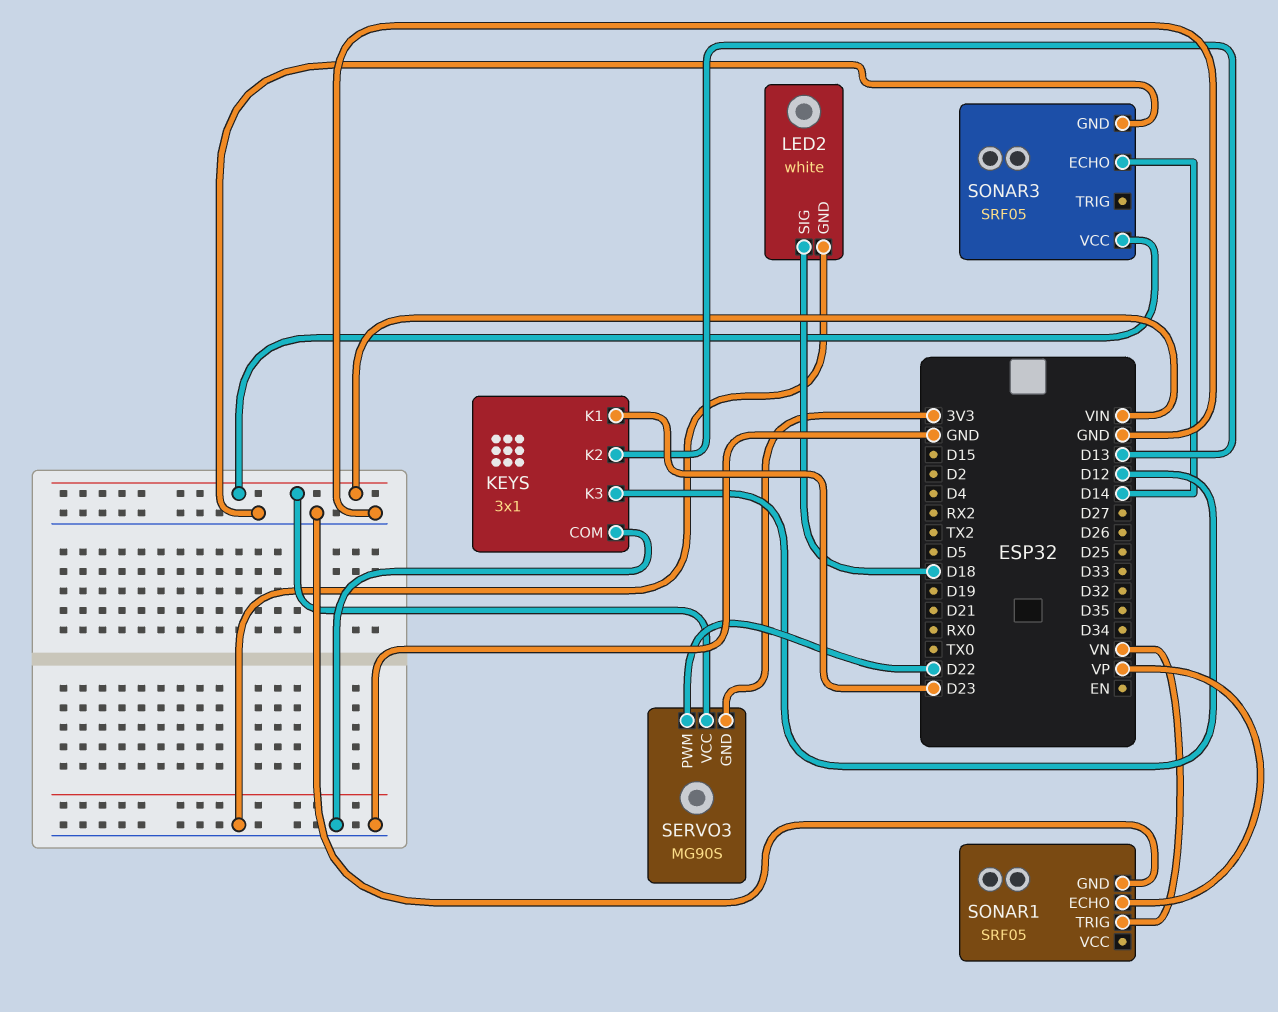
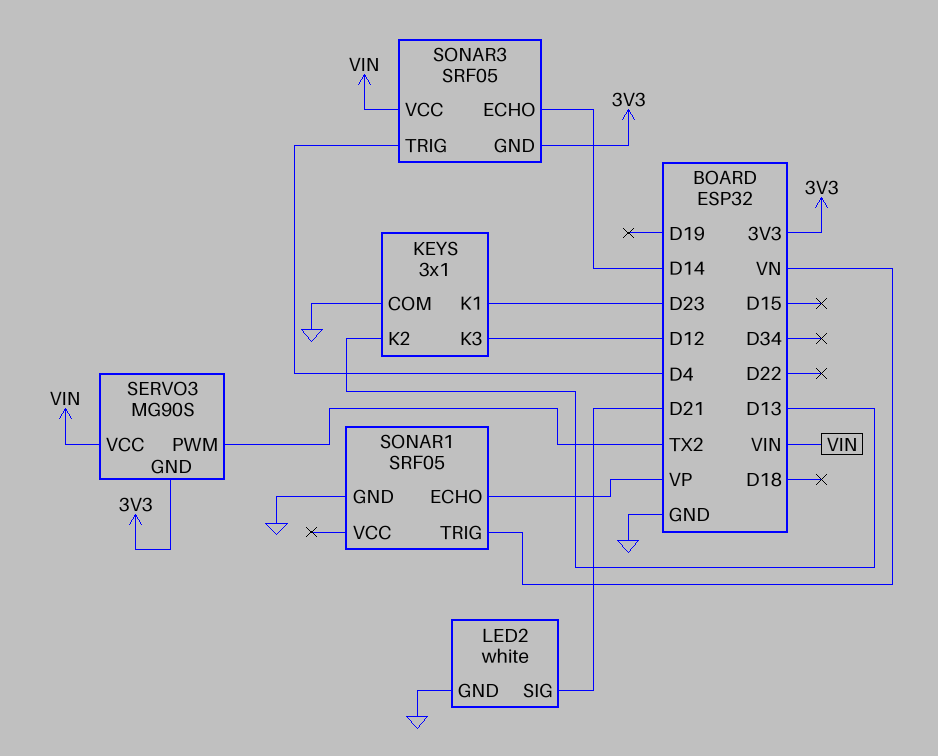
LED2 pin SIG: D18 -> D21
SERVO3 pin PWM: D22 -> TX2
SONAR3 pin GND: GND -> 3V3
SONAR3 pin TRIG: none -> D4

